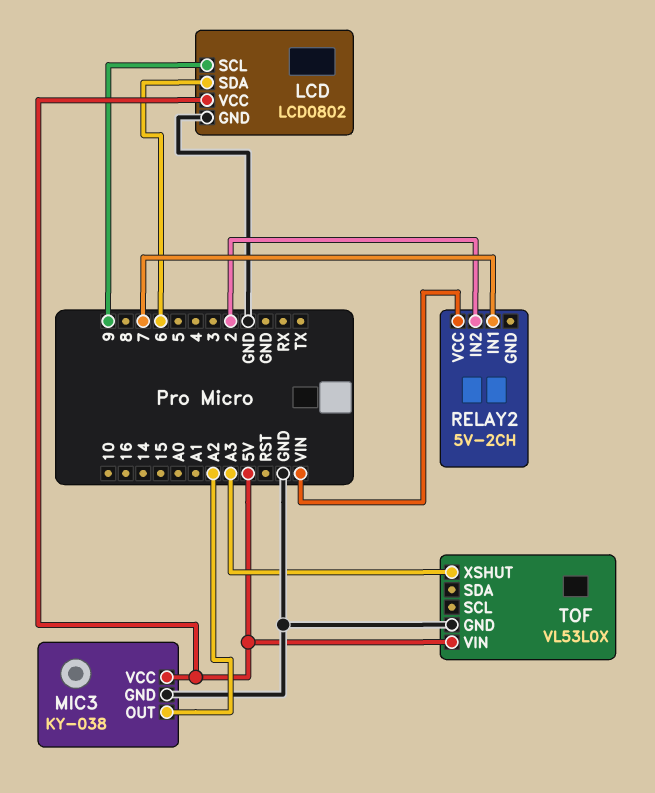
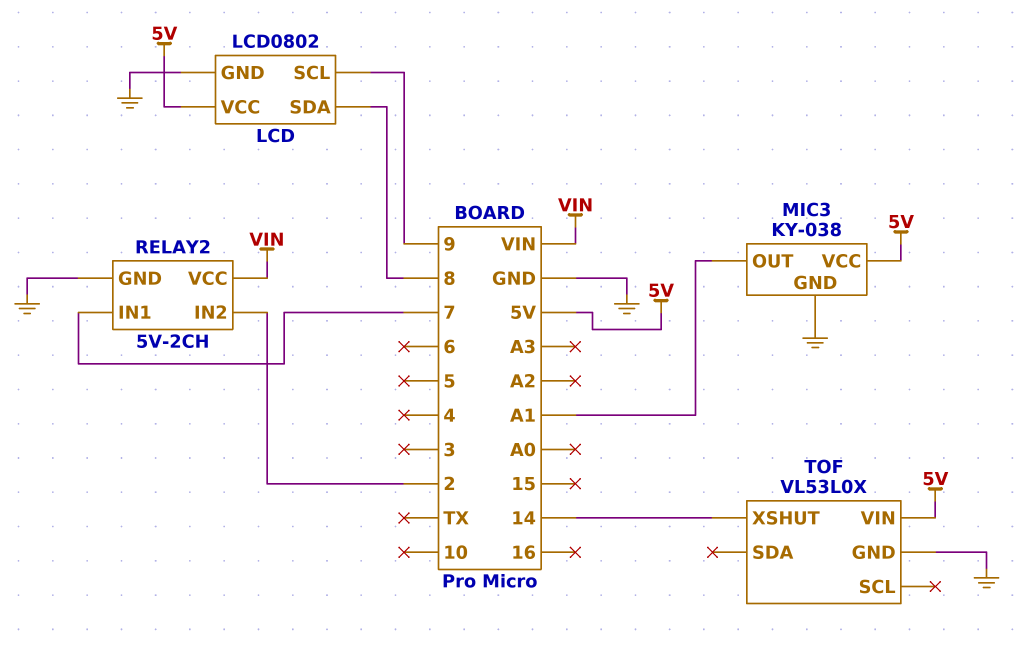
LCD pin SDA: 6 -> 8
MIC3 pin OUT: A2 -> A1
RELAY2 pin GND: none -> GND
TOF pin XSHUT: A3 -> 14

